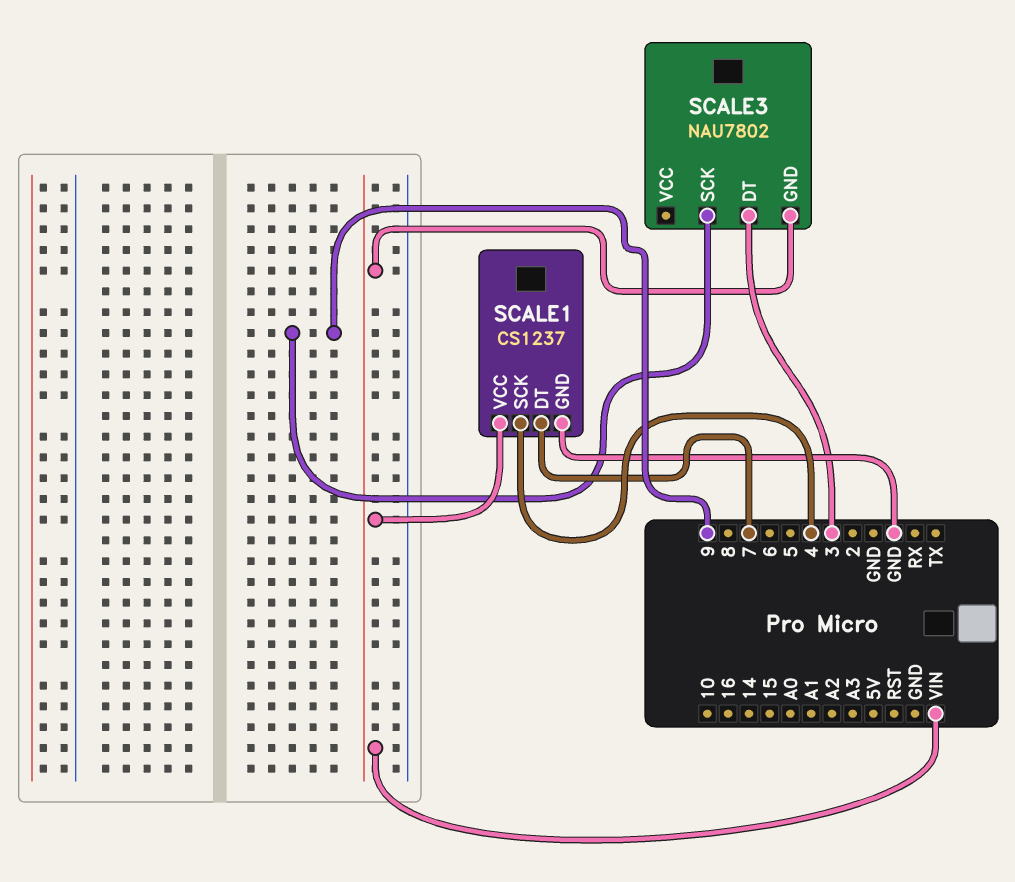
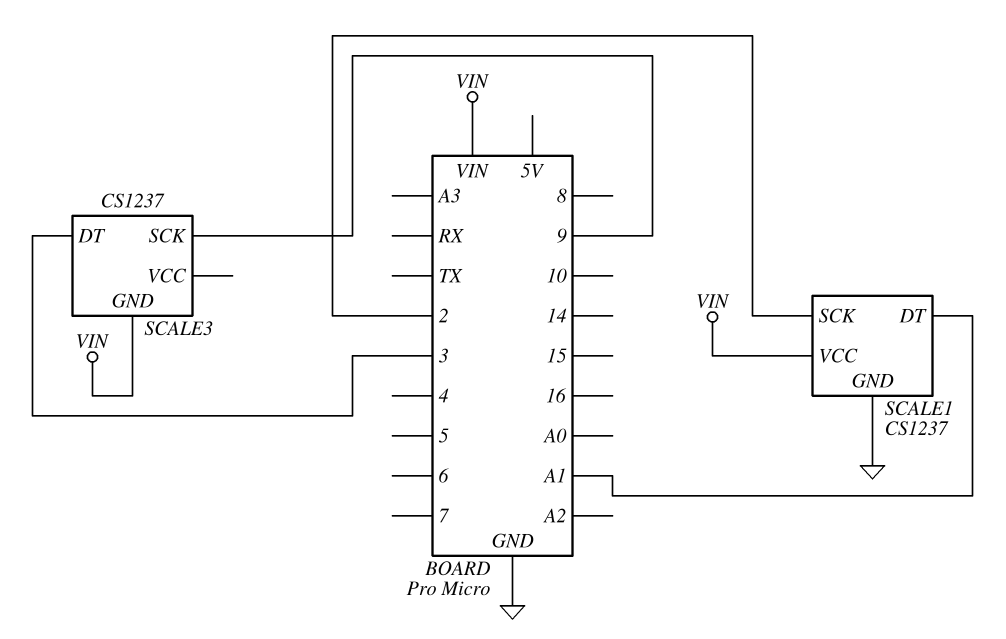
SCALE1 pin DT: 7 -> A1
SCALE1 pin SCK: 4 -> 2
SCALE3: NAU7802 -> CS1237

